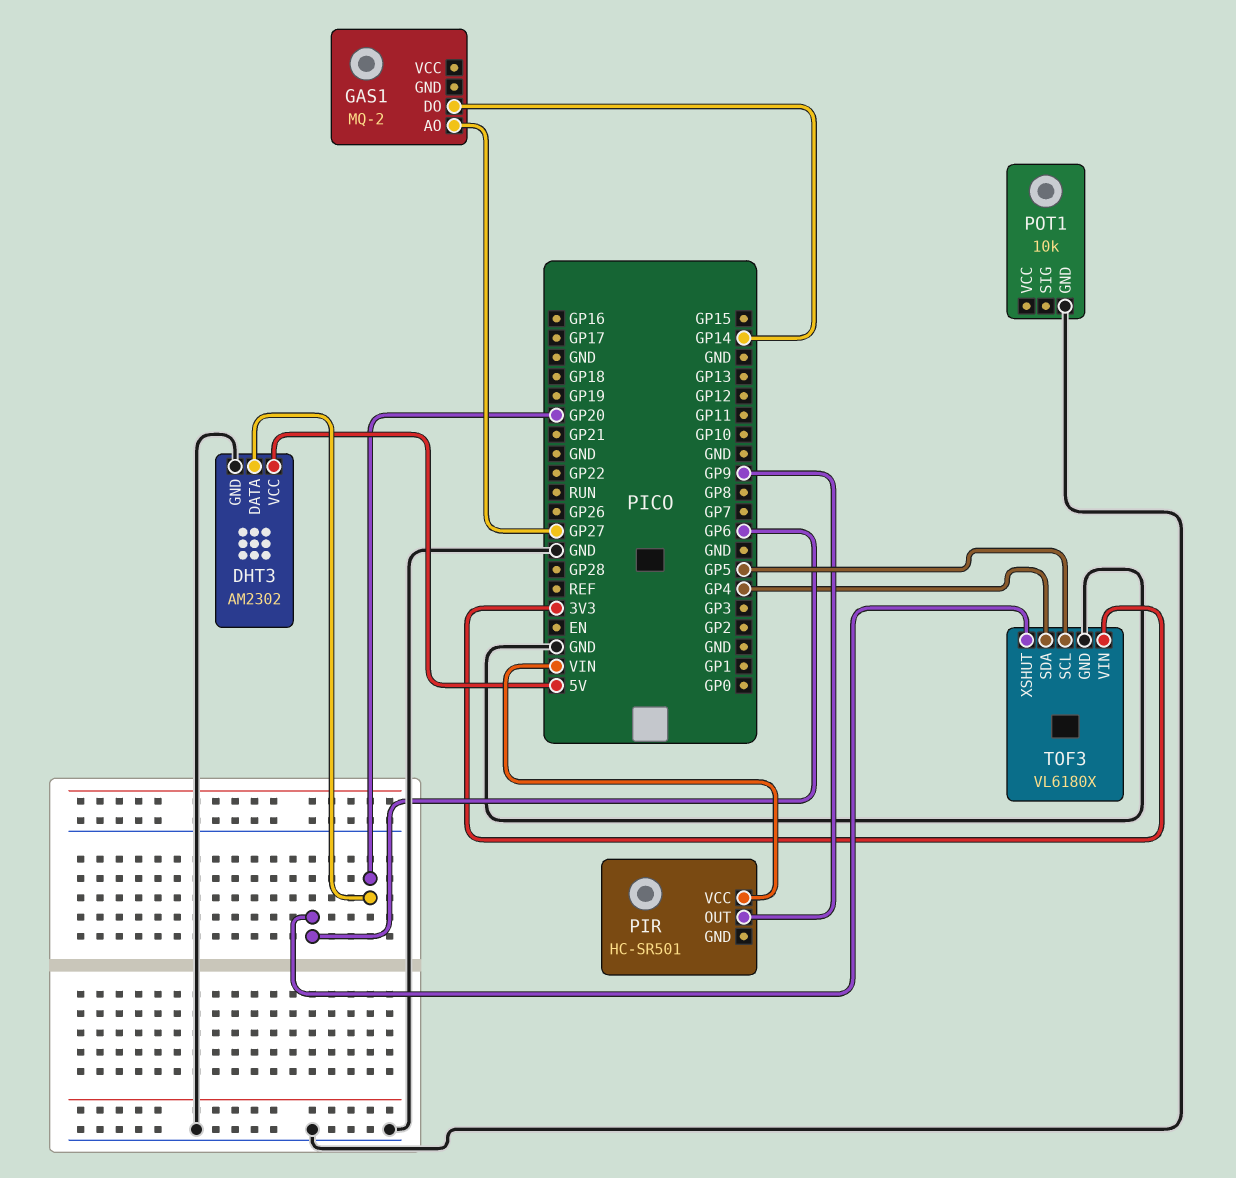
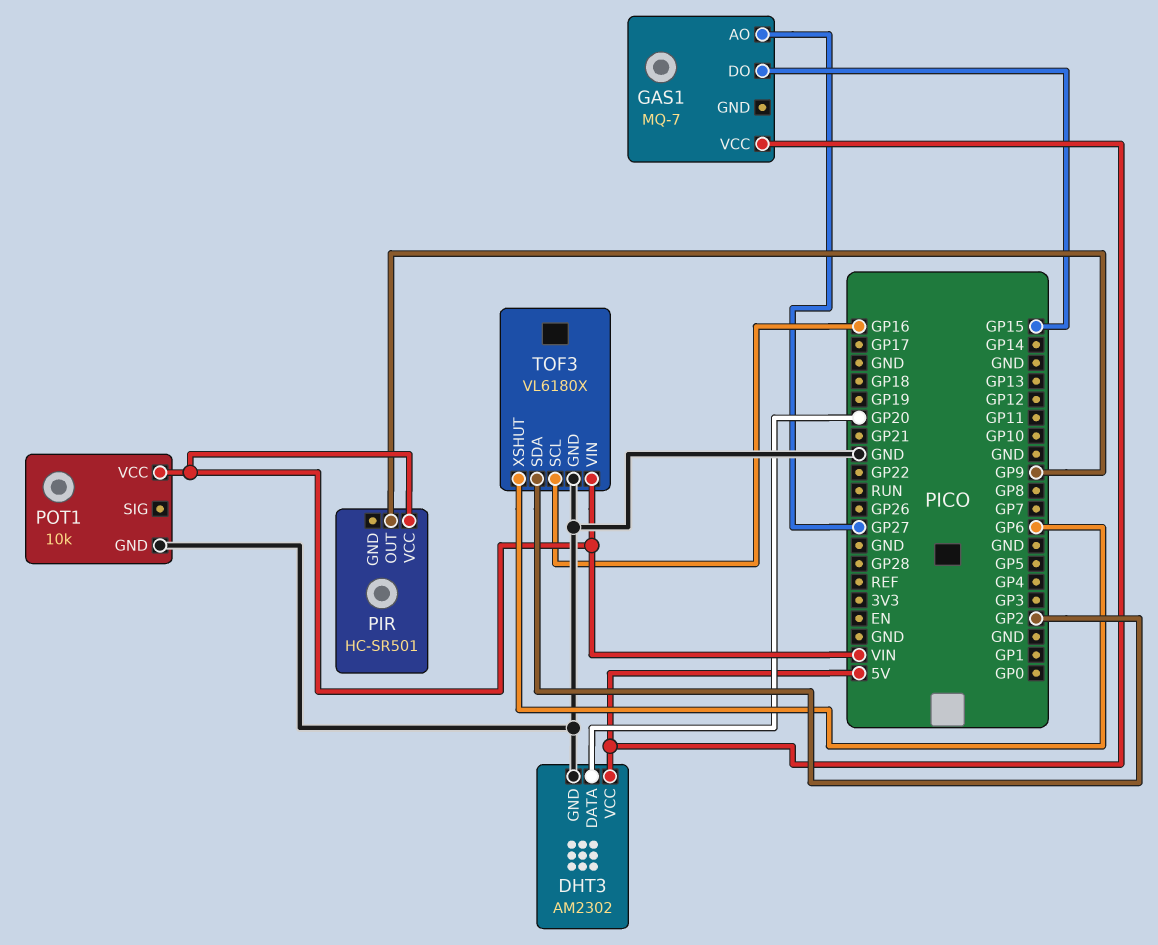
GAS1: MQ-2 -> MQ-7
GAS1 pin DO: GP14 -> GP15
GAS1 pin VCC: none -> 5V
POT1 pin VCC: none -> VIN
TOF3 pin SCL: GP5 -> GP16
TOF3 pin SDA: GP4 -> GP2
TOF3 pin VIN: 3V3 -> VIN

